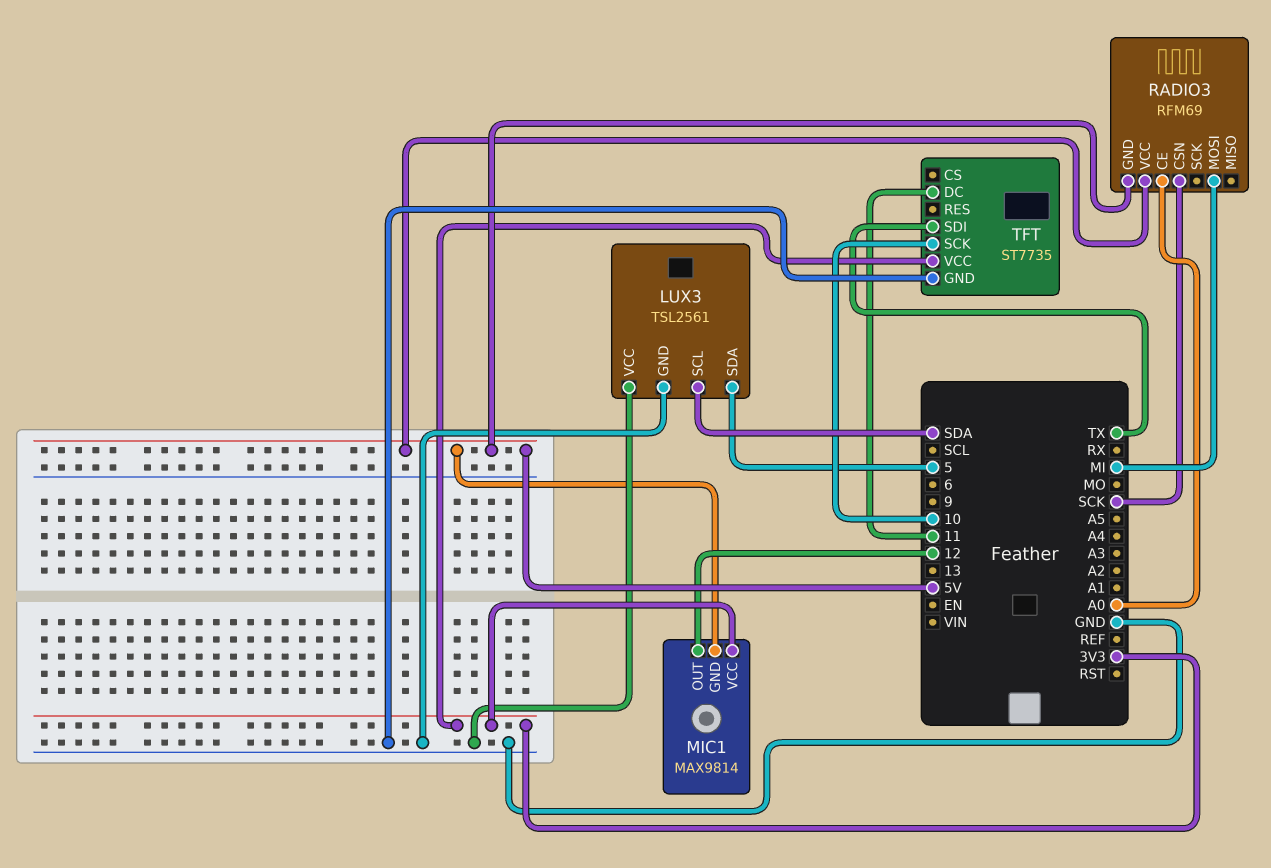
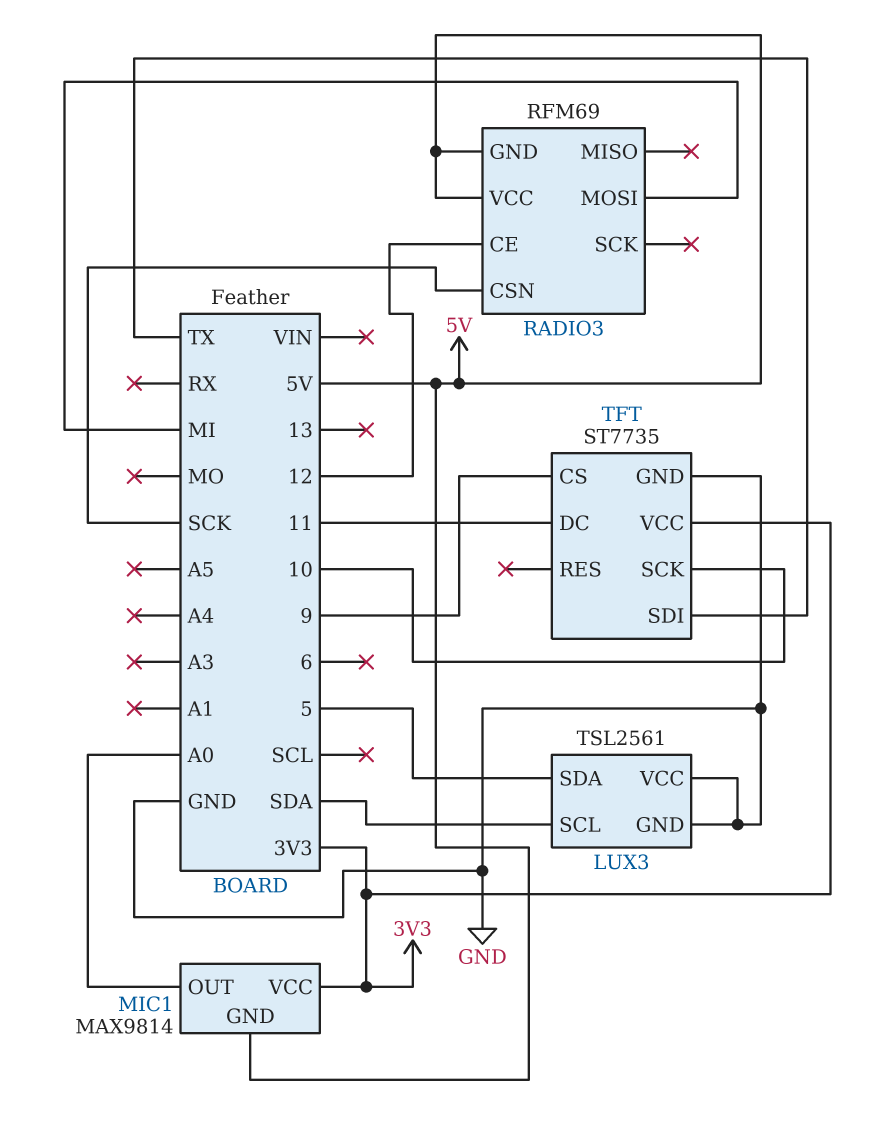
MIC1 pin OUT: 12 -> A0
RADIO3 pin CE: A0 -> 12
TFT pin CS: none -> 9

